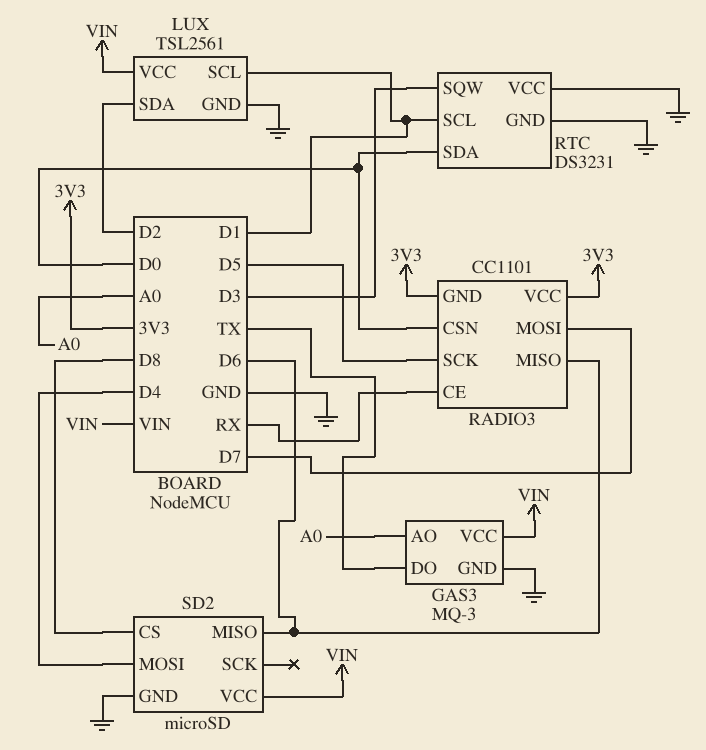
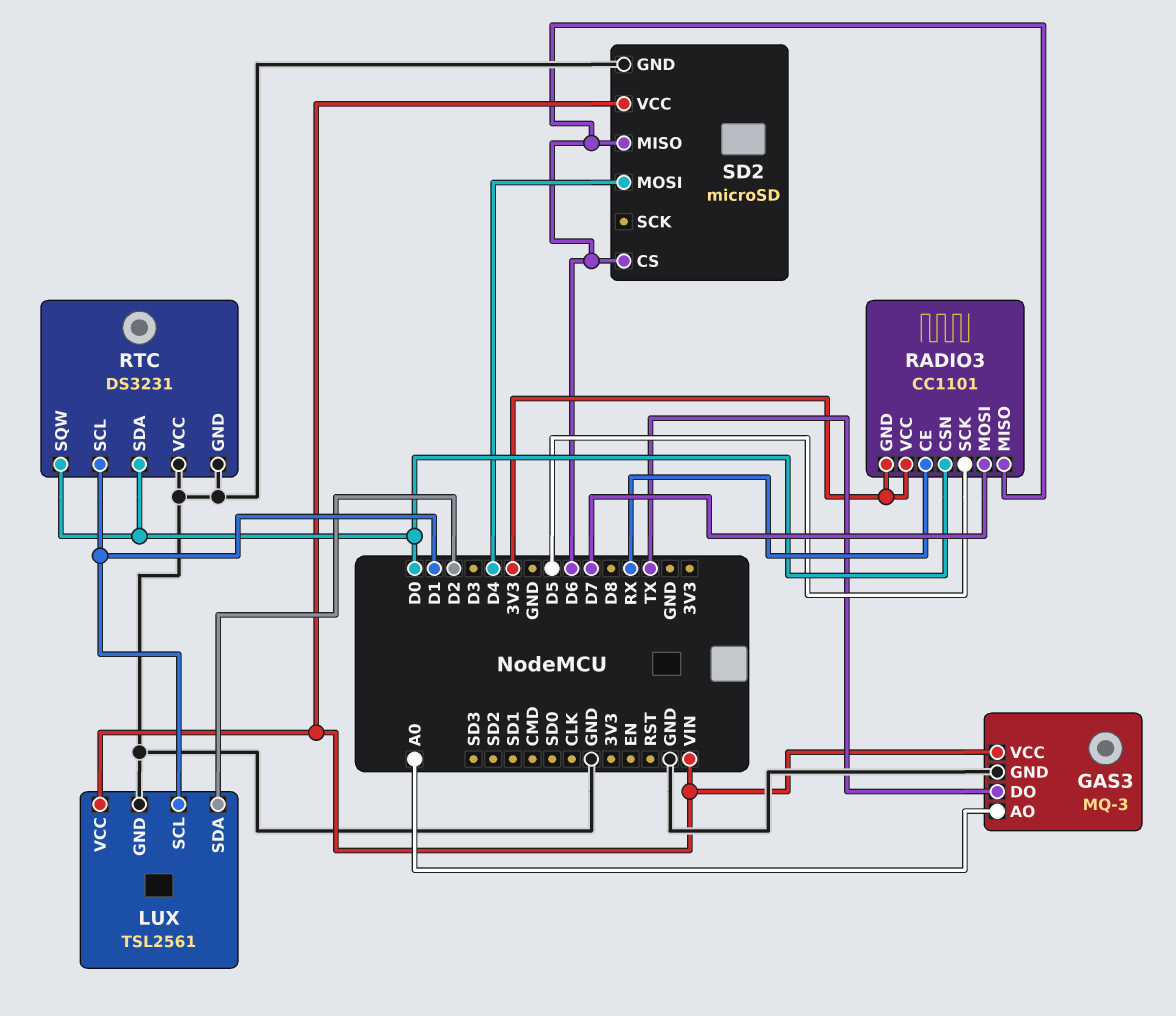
RTC pin SQW: D3 -> D0
SD2 pin CS: D8 -> D6

